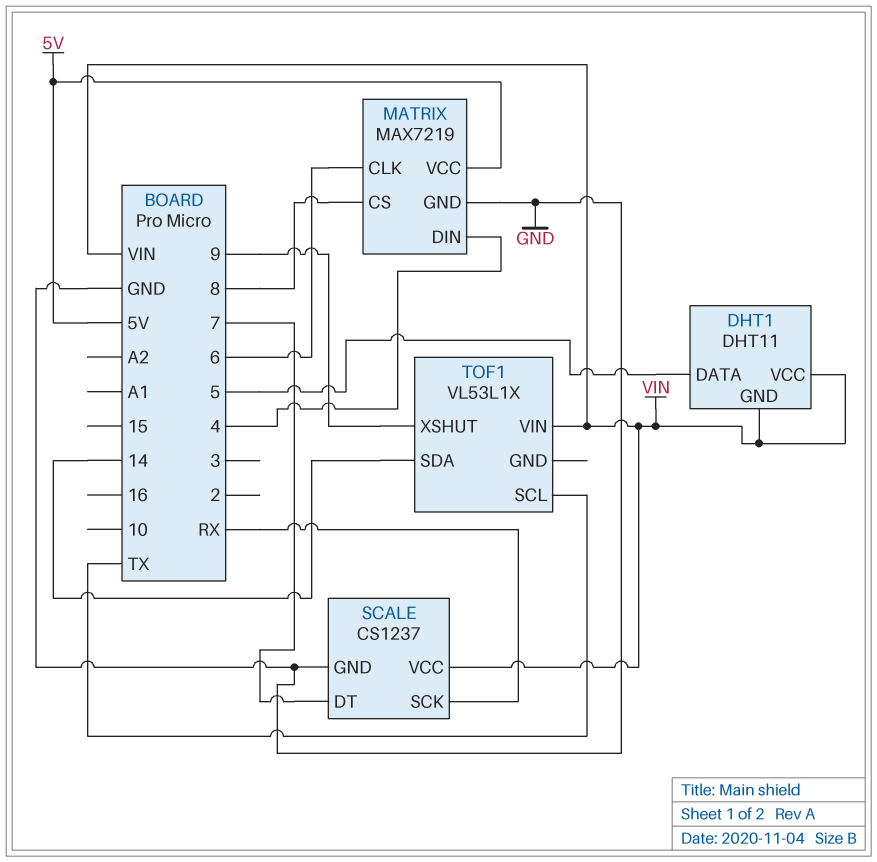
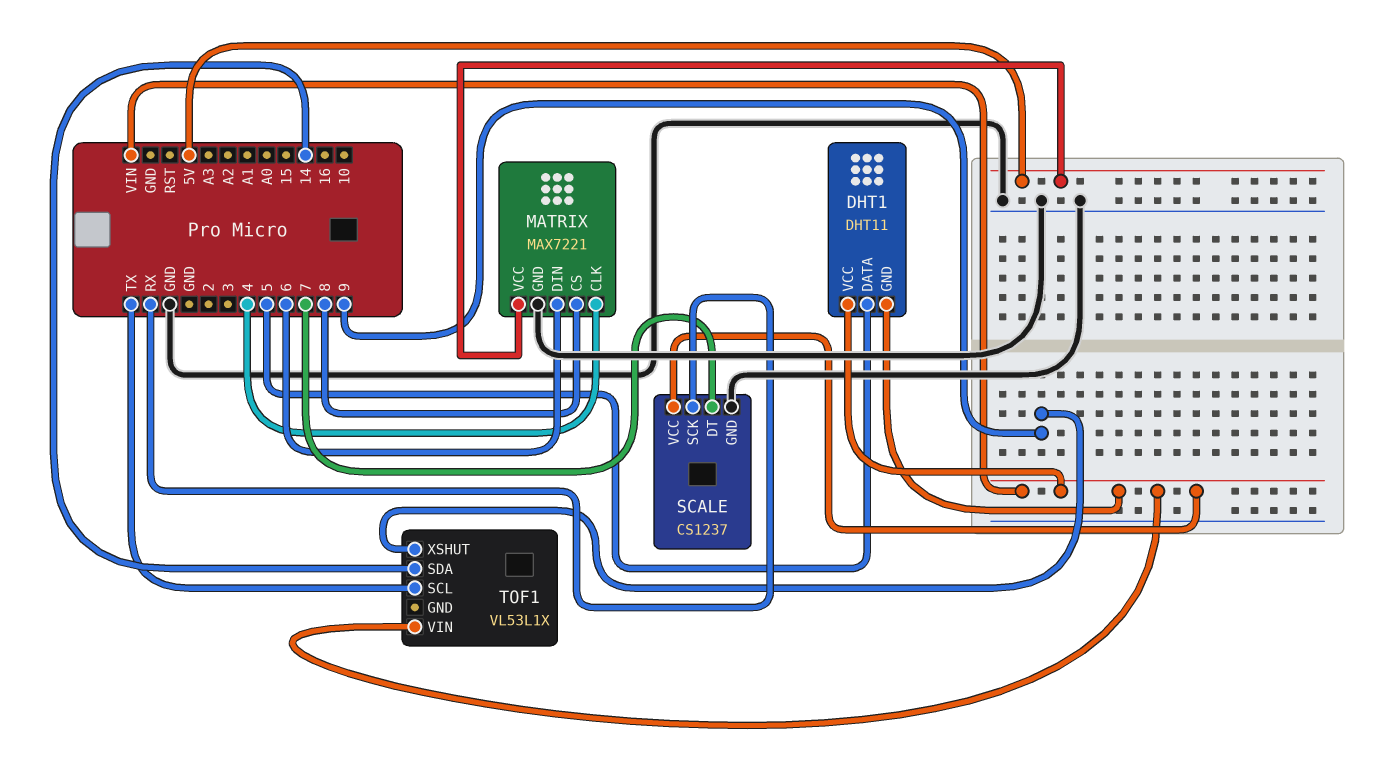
MATRIX: MAX7219 -> MAX7221
MATRIX pin CLK: 6 -> 4
MATRIX pin DIN: 4 -> 6

